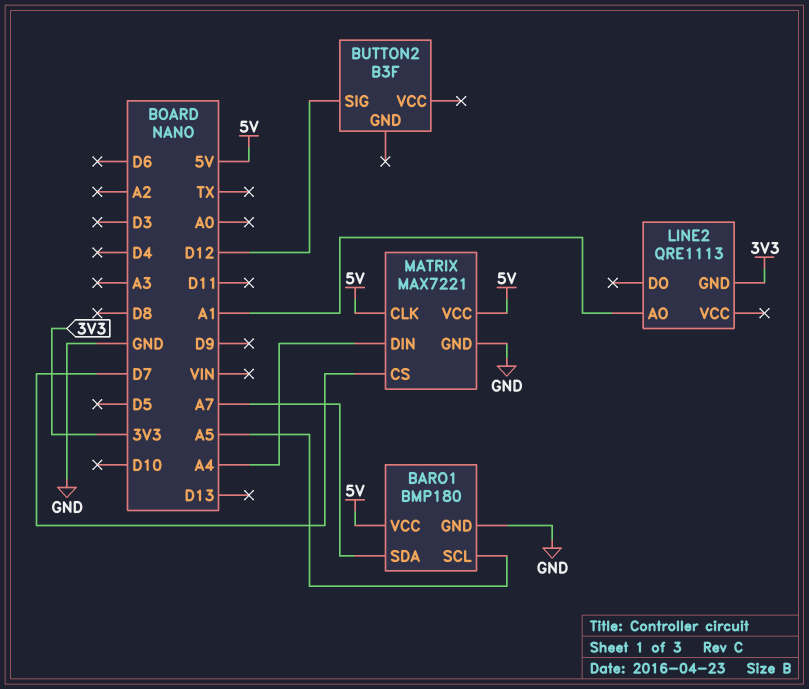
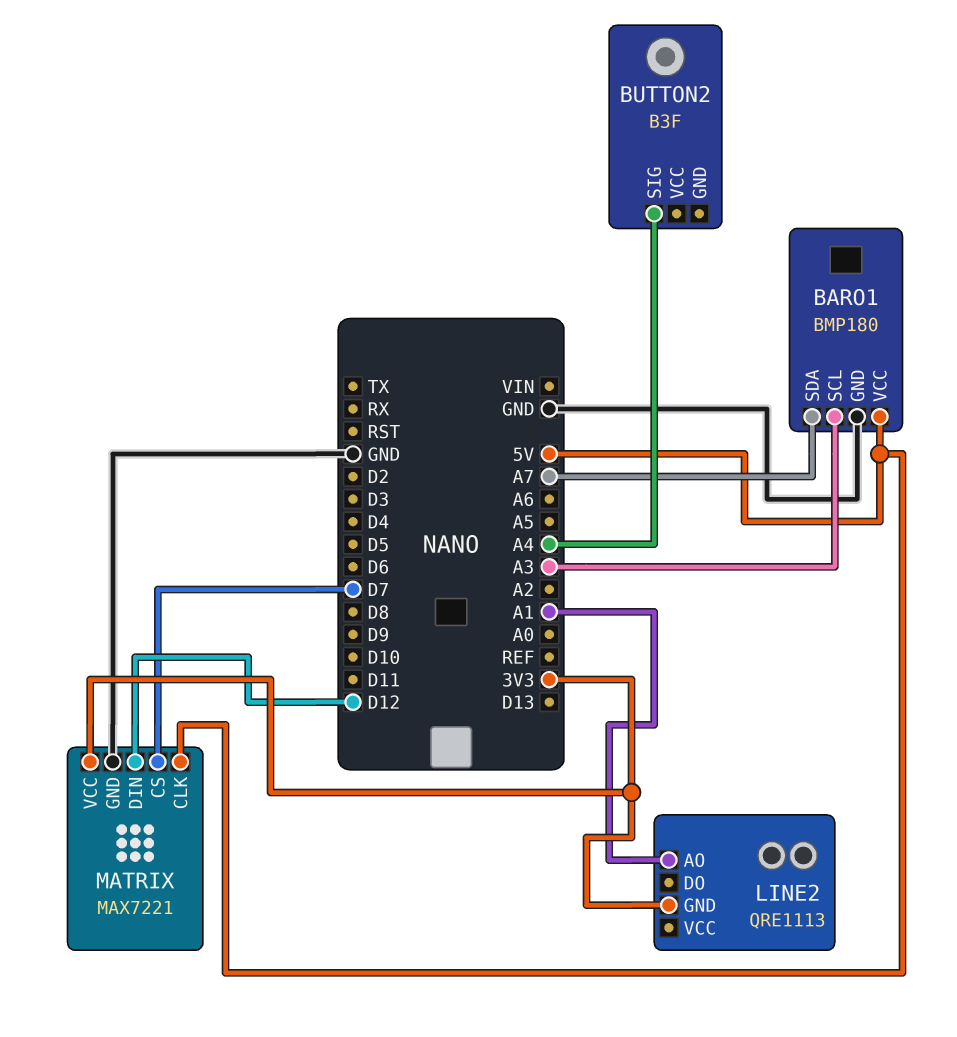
BARO1 pin SCL: A5 -> A3
BUTTON2 pin SIG: D12 -> A4
MATRIX pin DIN: A4 -> D12
MATRIX pin VCC: 5V -> 3V3

